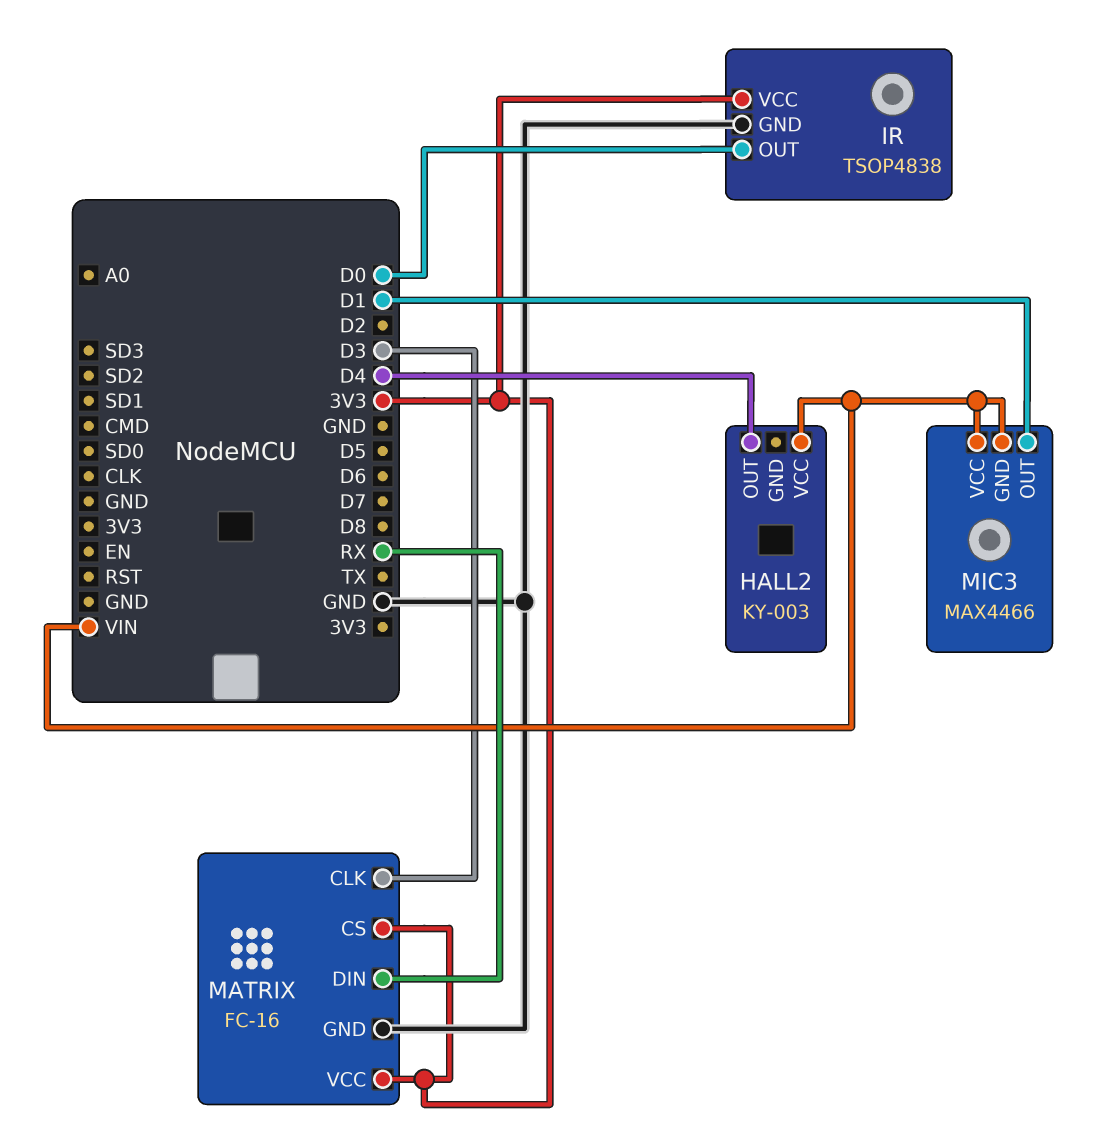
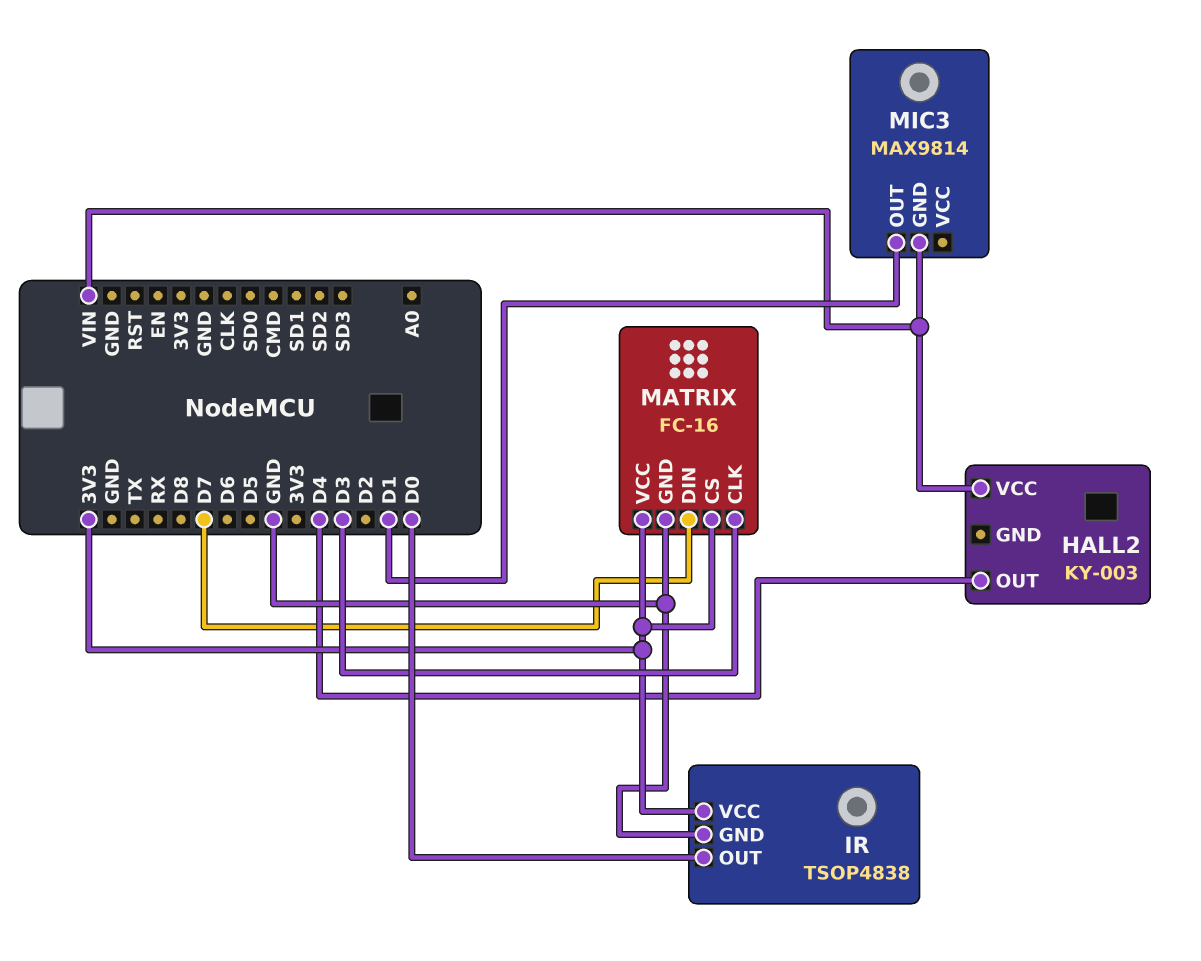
MATRIX pin DIN: RX -> D7
MIC3: MAX4466 -> MAX9814
MIC3 pin VCC: VIN -> none

